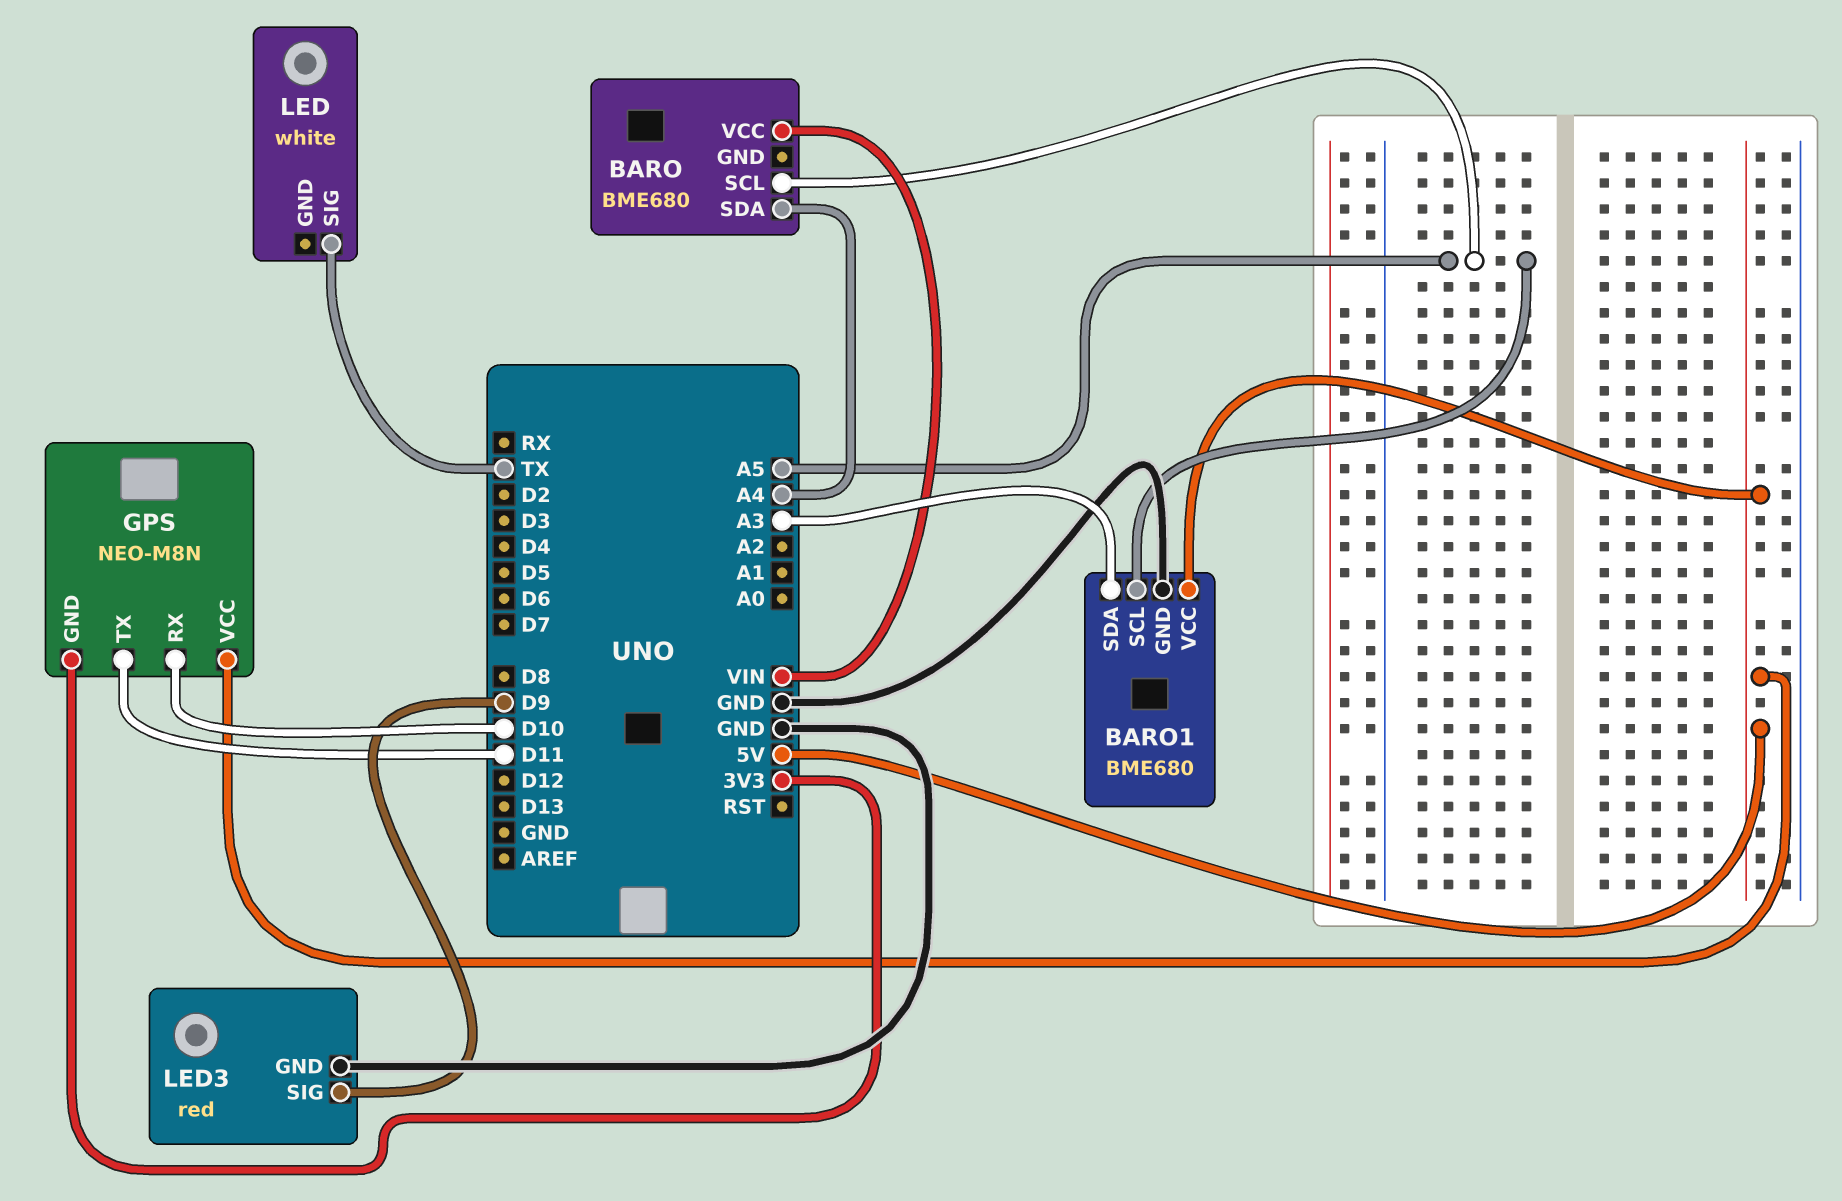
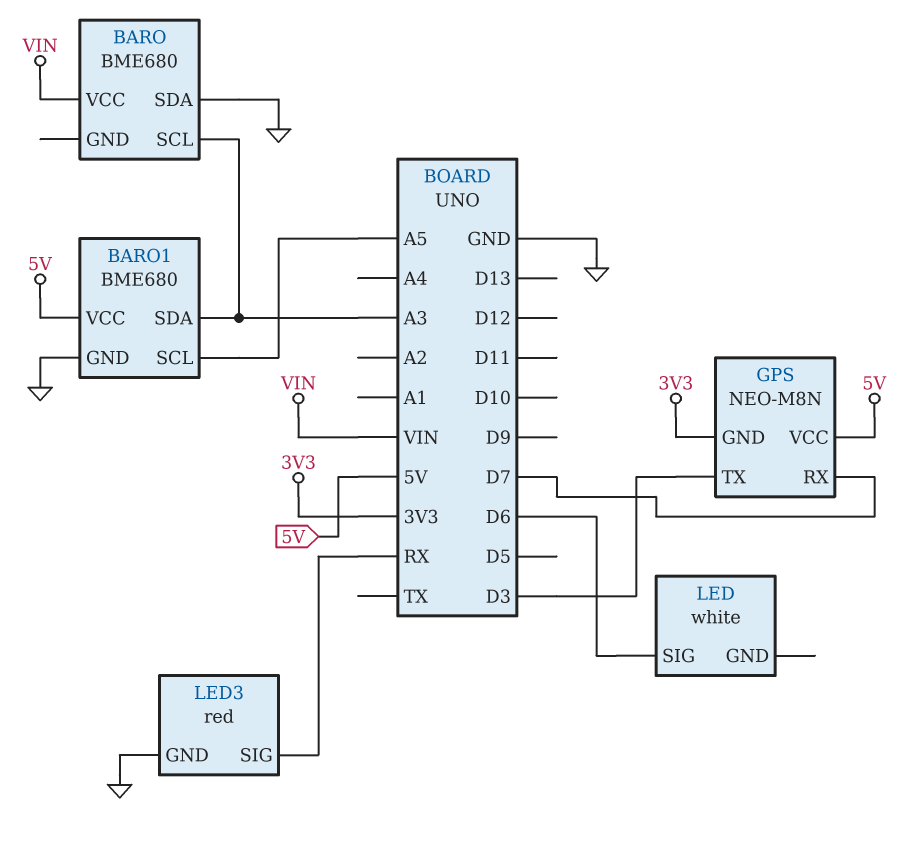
BARO pin SCL: A5 -> A3
BARO pin SDA: A4 -> GND
GPS pin RX: D10 -> D7
GPS pin TX: D11 -> D3
LED pin SIG: TX -> D6
LED3 pin SIG: D9 -> RX

